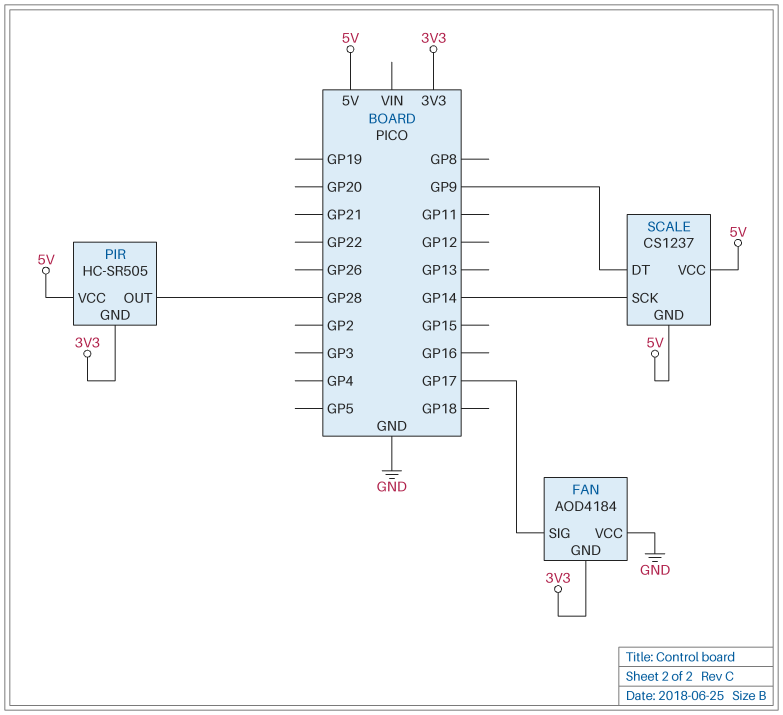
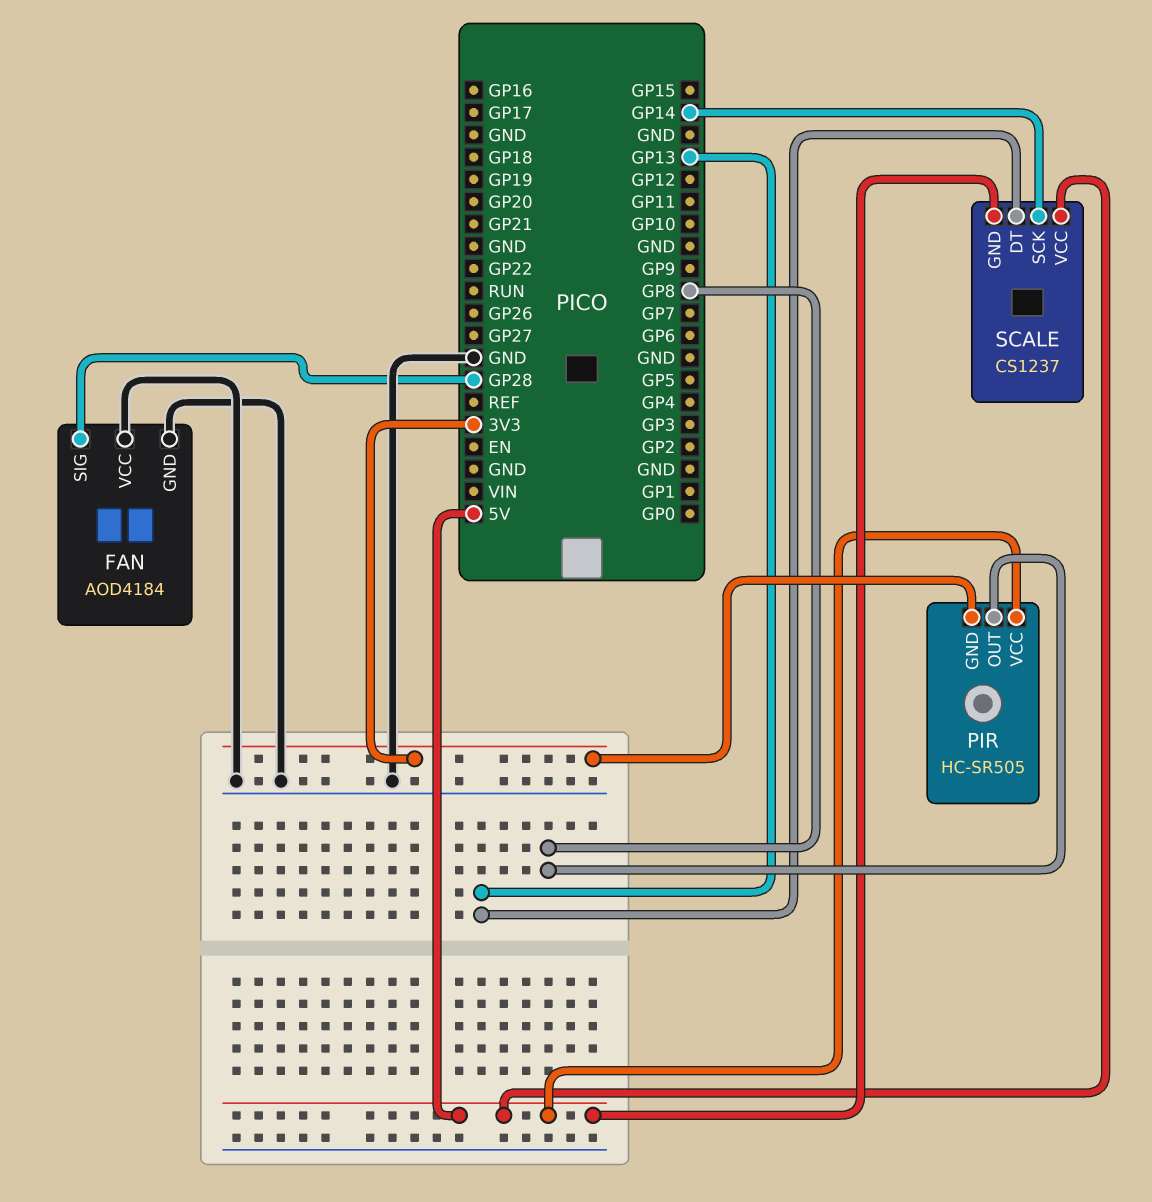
FAN pin GND: 3V3 -> GND
FAN pin SIG: GP17 -> GP28
PIR pin OUT: GP28 -> GP8
SCALE pin DT: GP9 -> GP13

